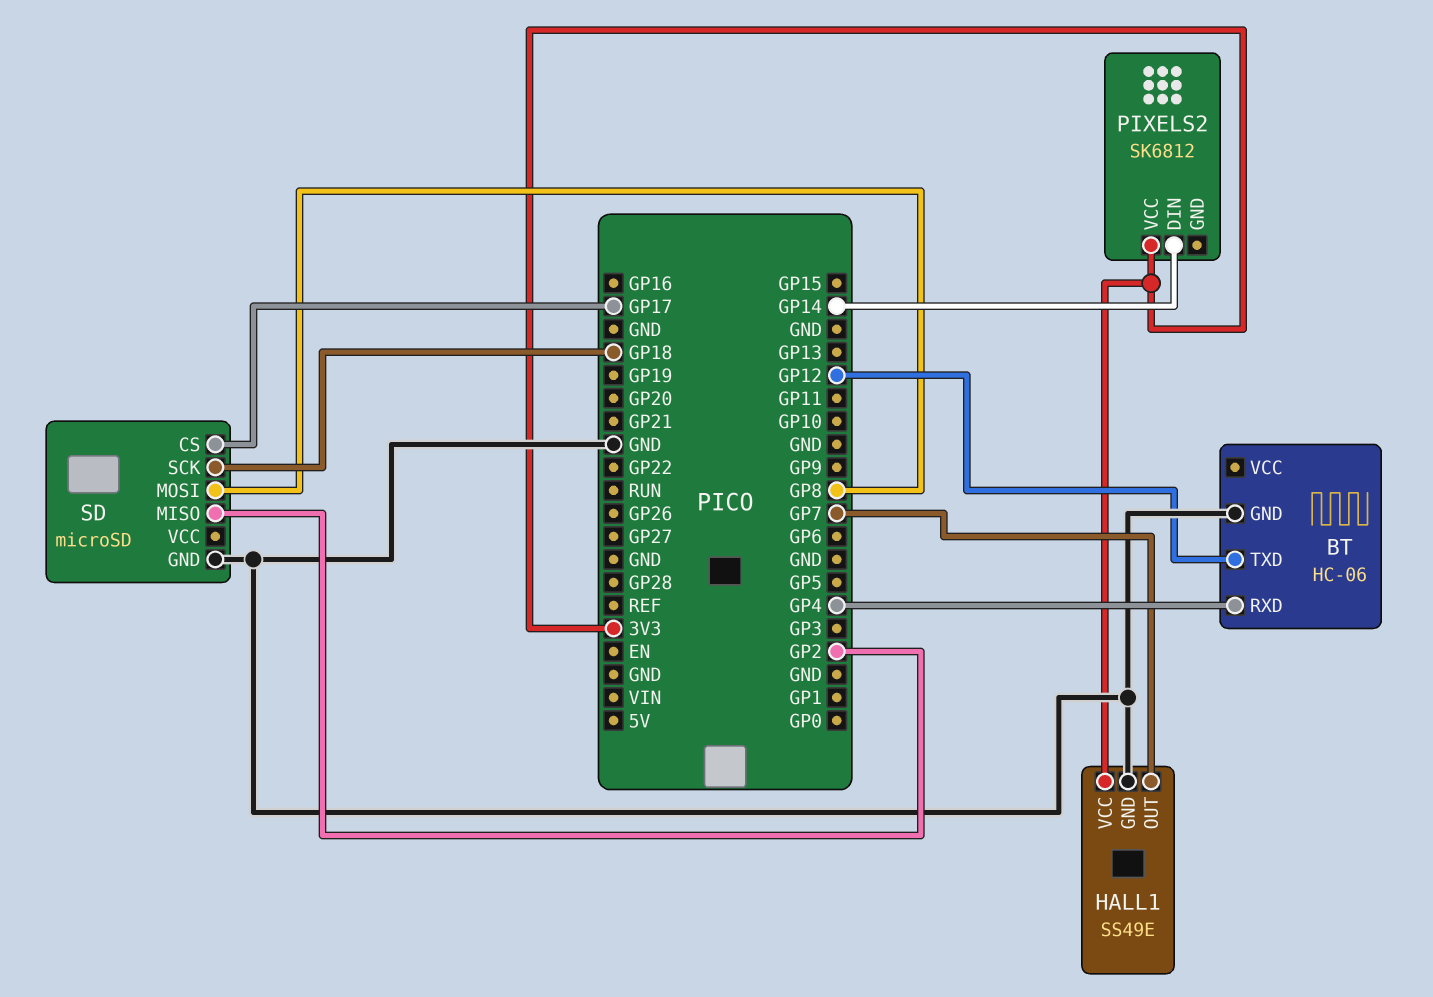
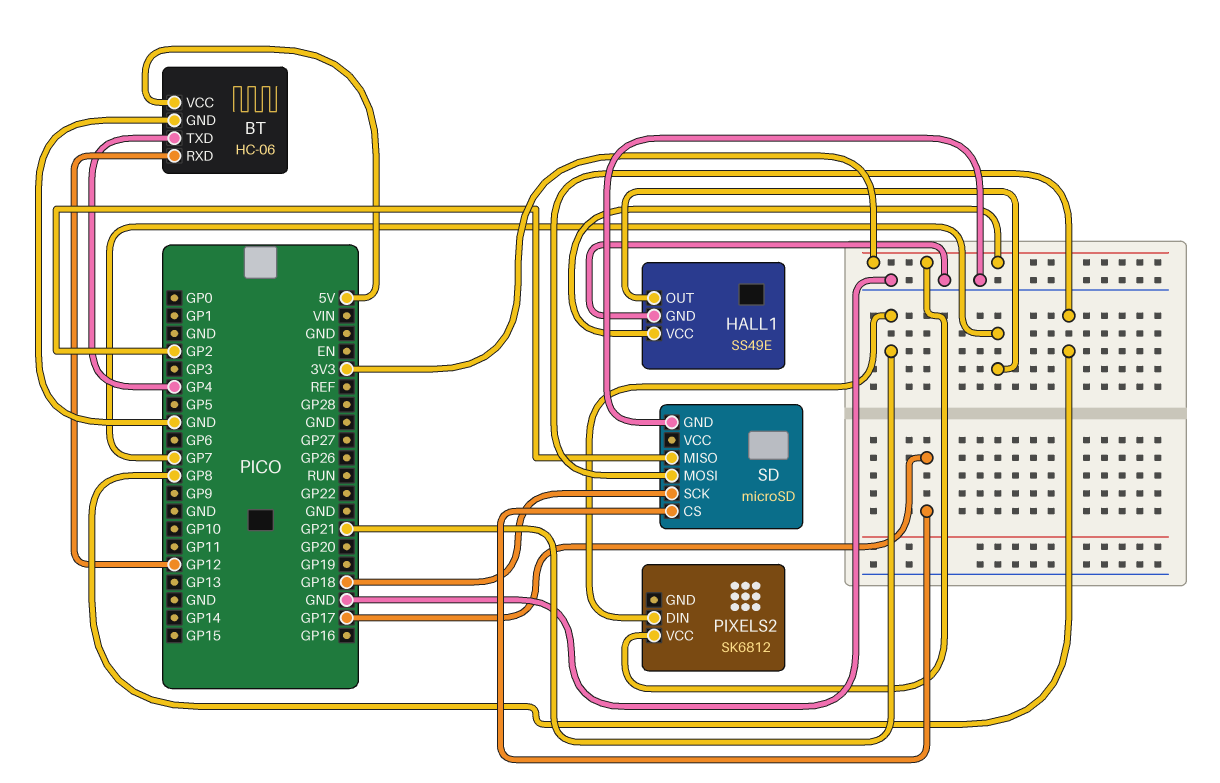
BT pin RXD: GP4 -> GP12
BT pin TXD: GP12 -> GP4
BT pin VCC: none -> 5V
PIXELS2 pin DIN: GP14 -> GP21

